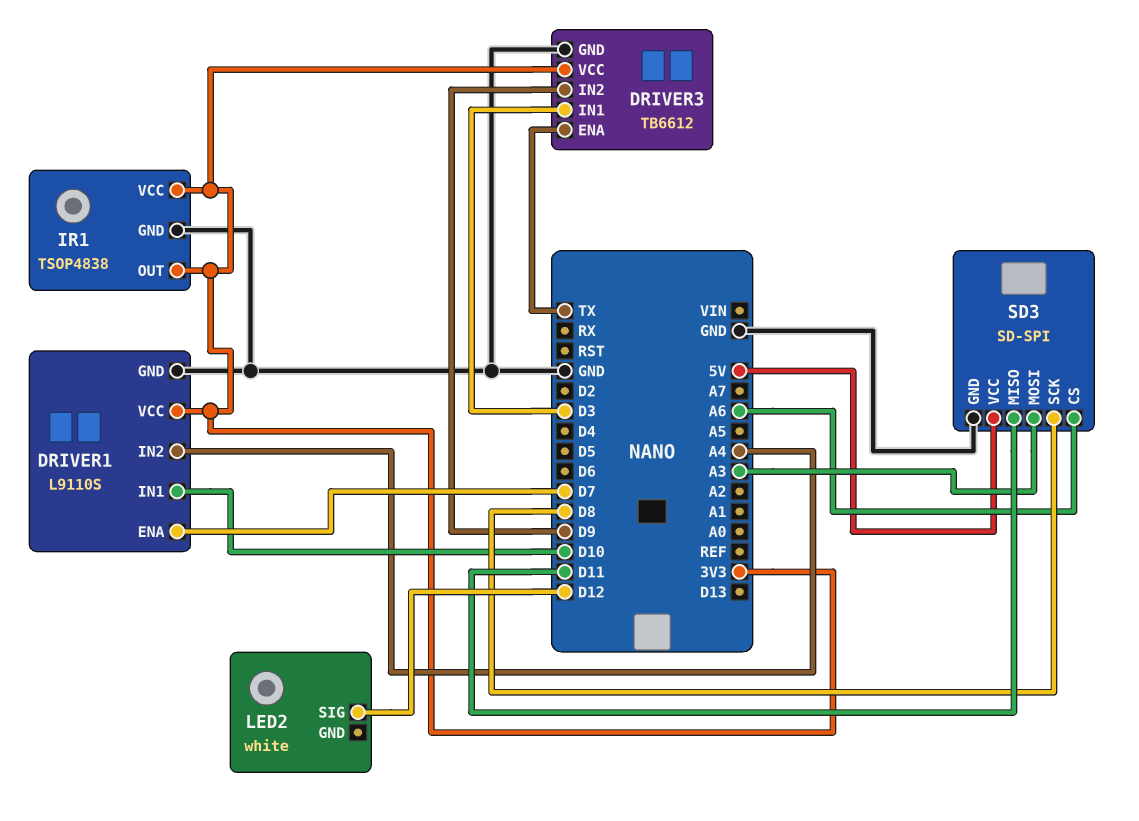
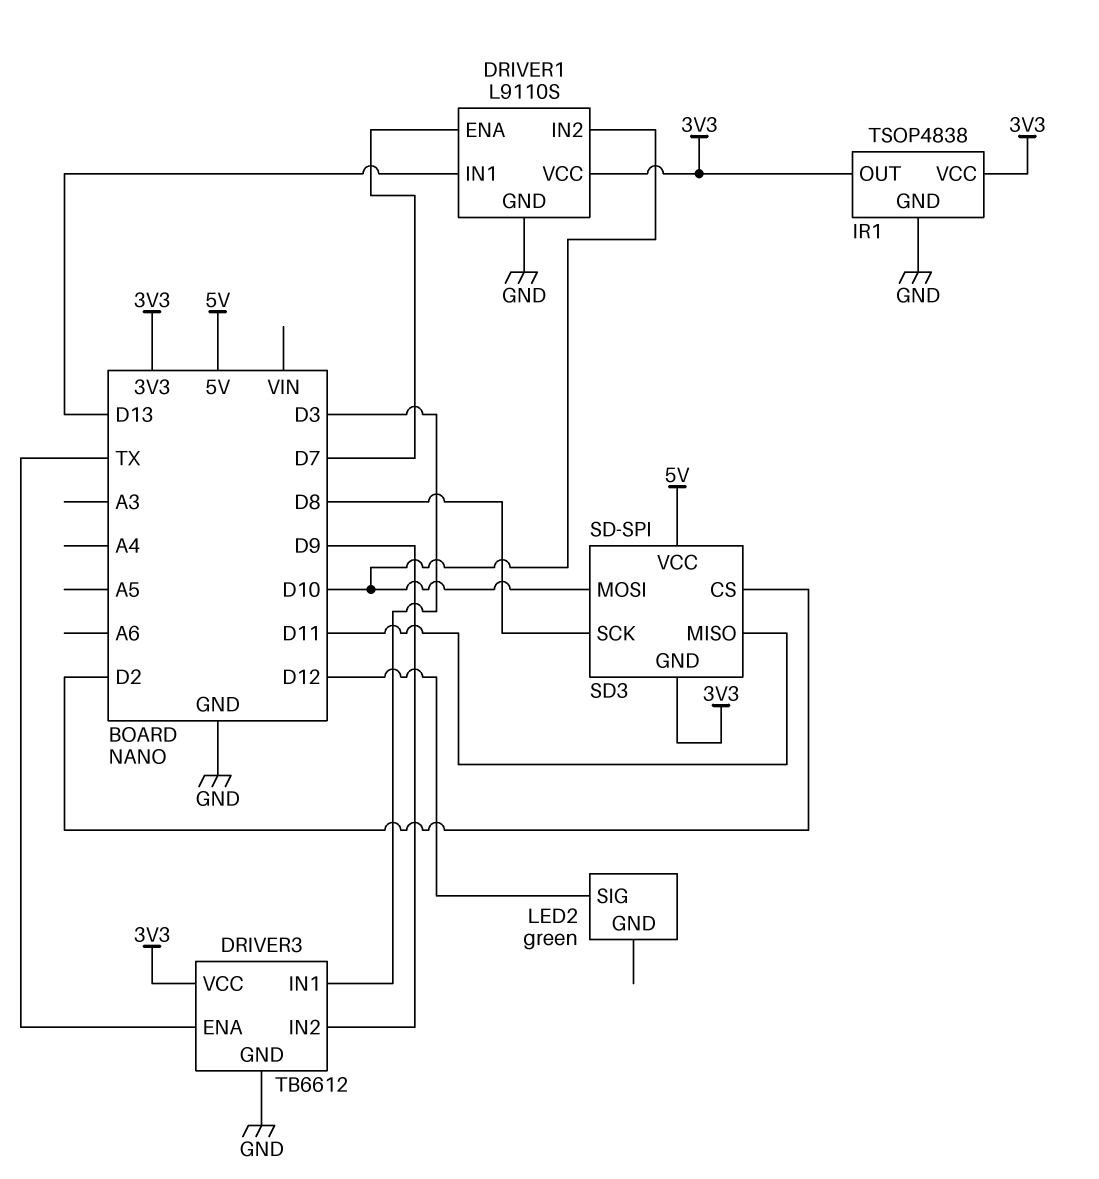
DRIVER1 pin IN1: D10 -> D13
DRIVER1 pin IN2: A4 -> D10
LED2: white -> green
SD3 pin CS: A6 -> D2
SD3 pin GND: GND -> 3V3
SD3 pin MOSI: A3 -> D10

